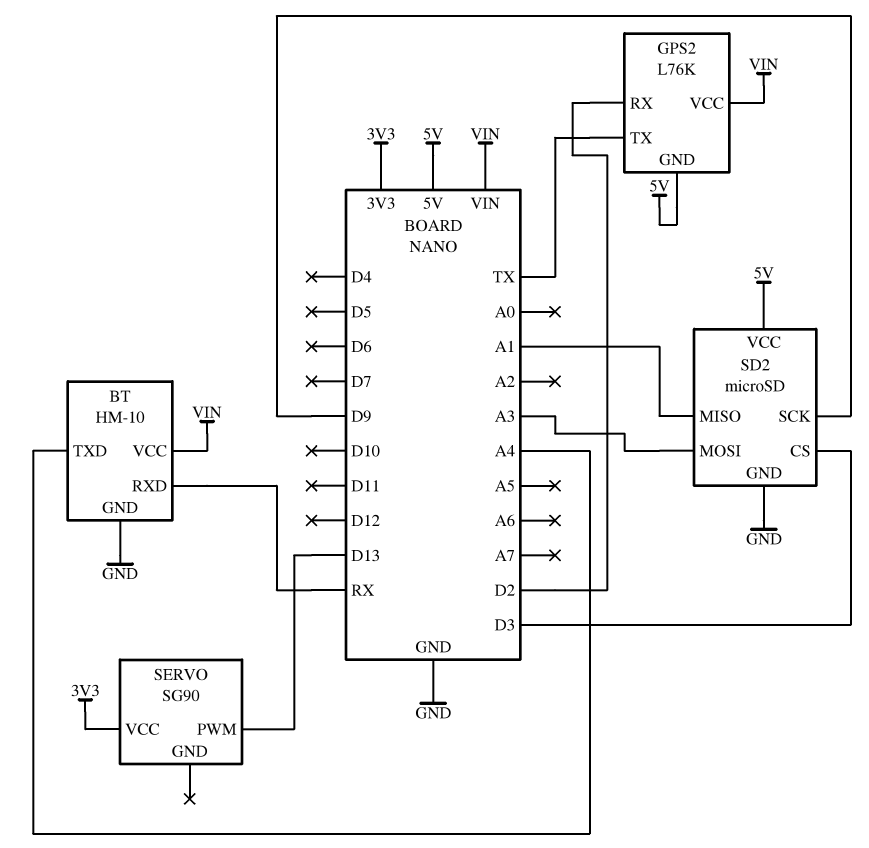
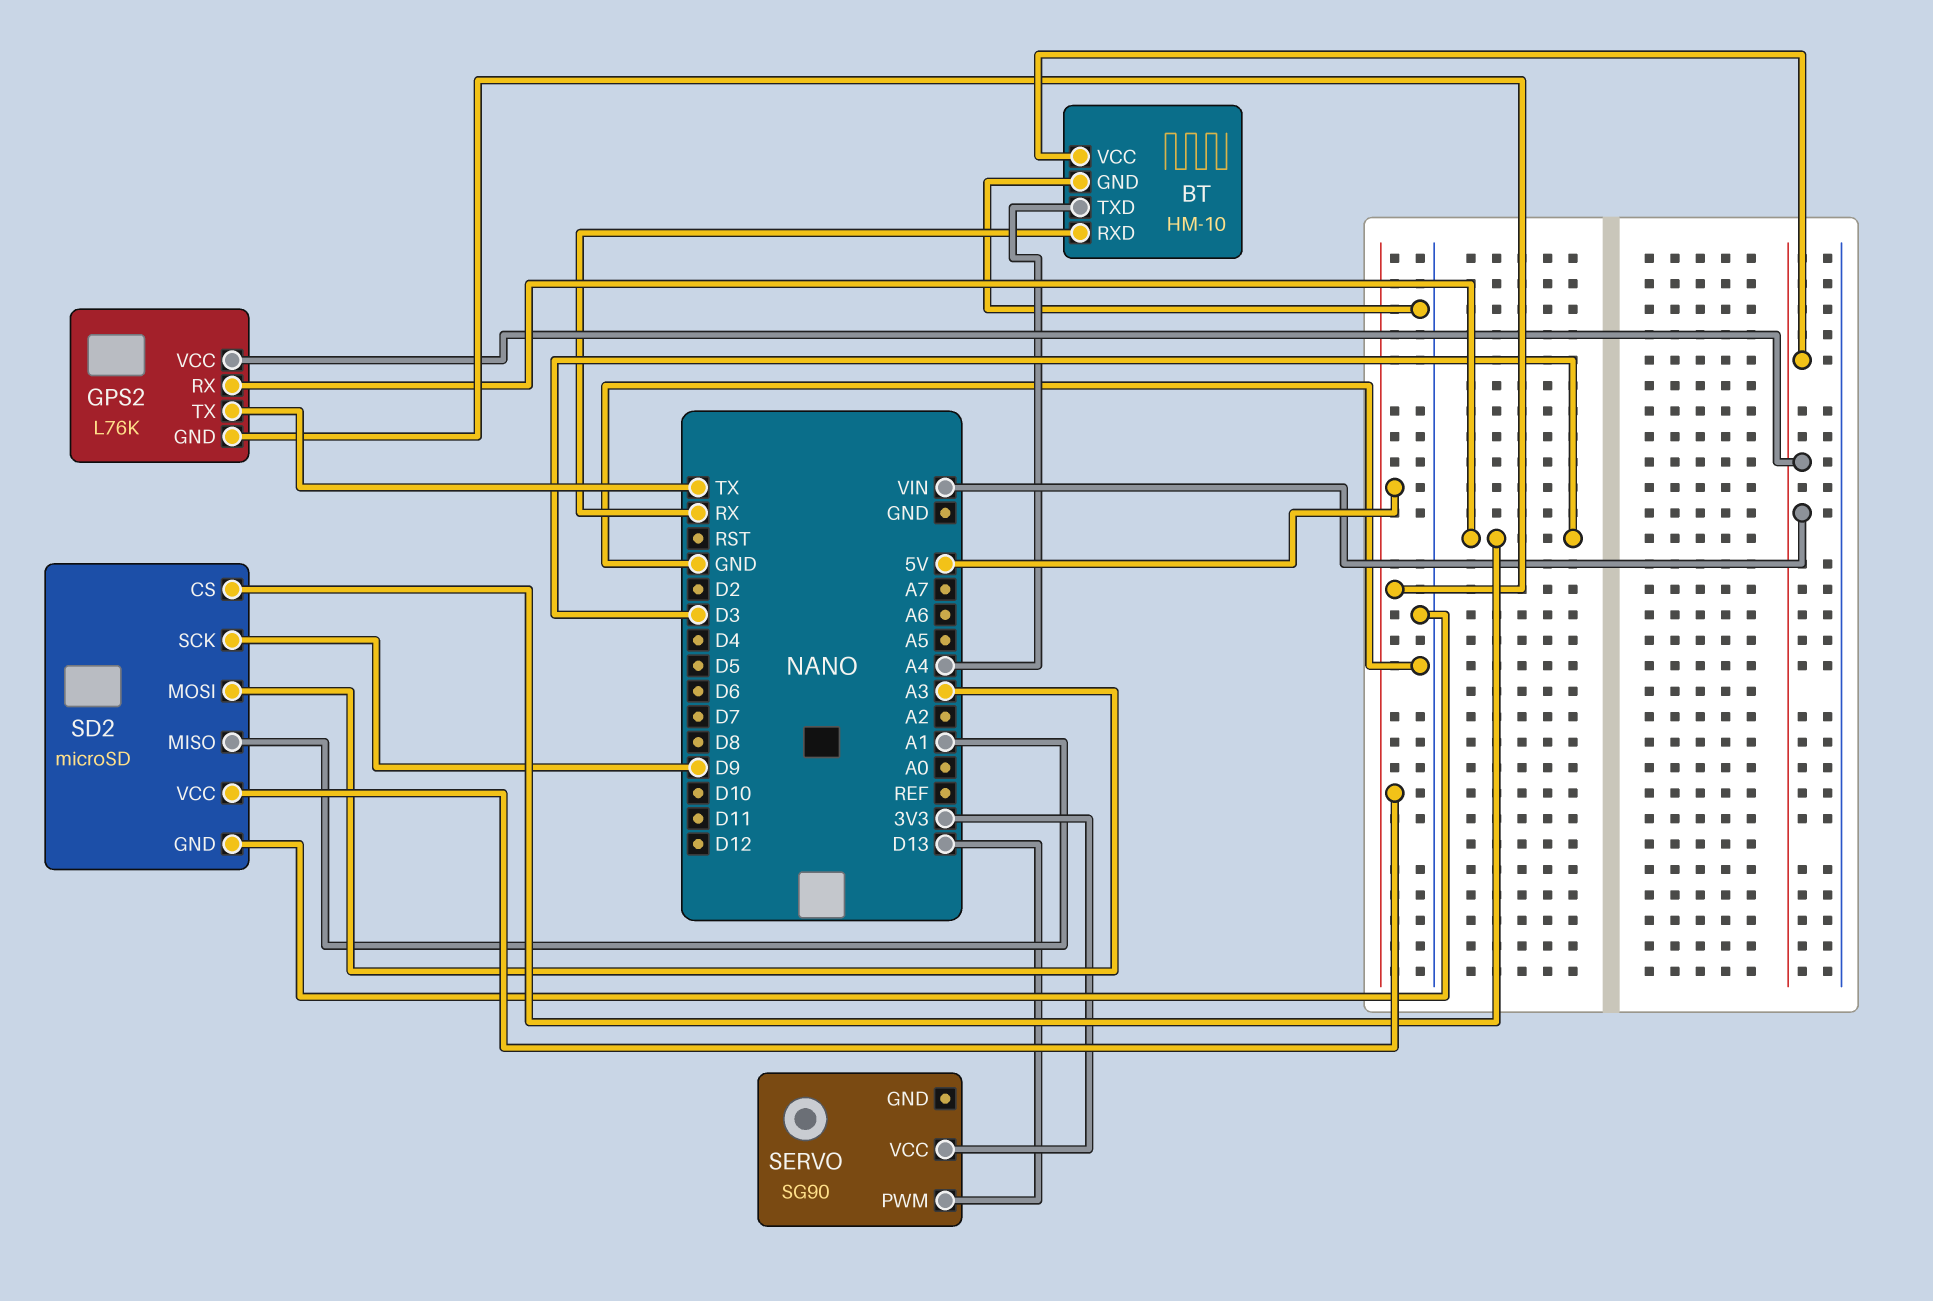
GPS2 pin RX: D2 -> D3

